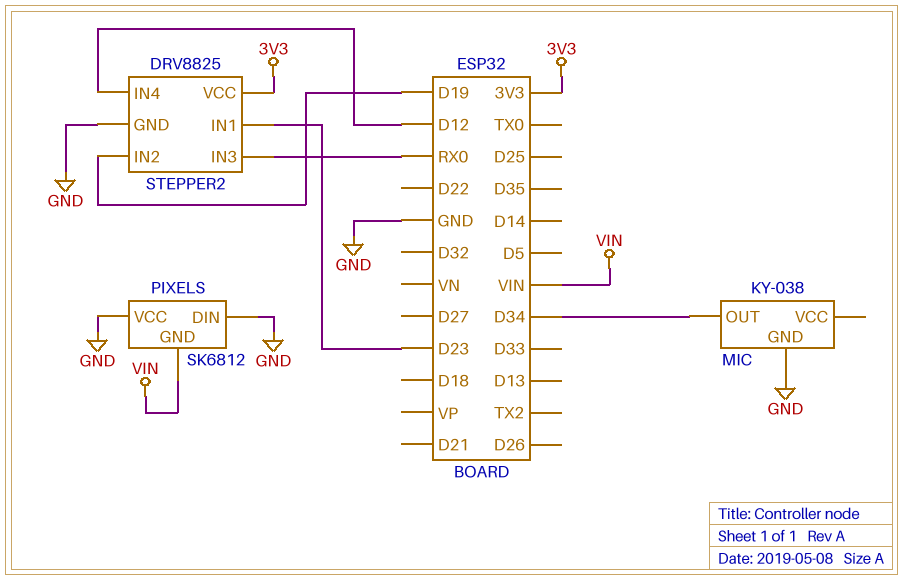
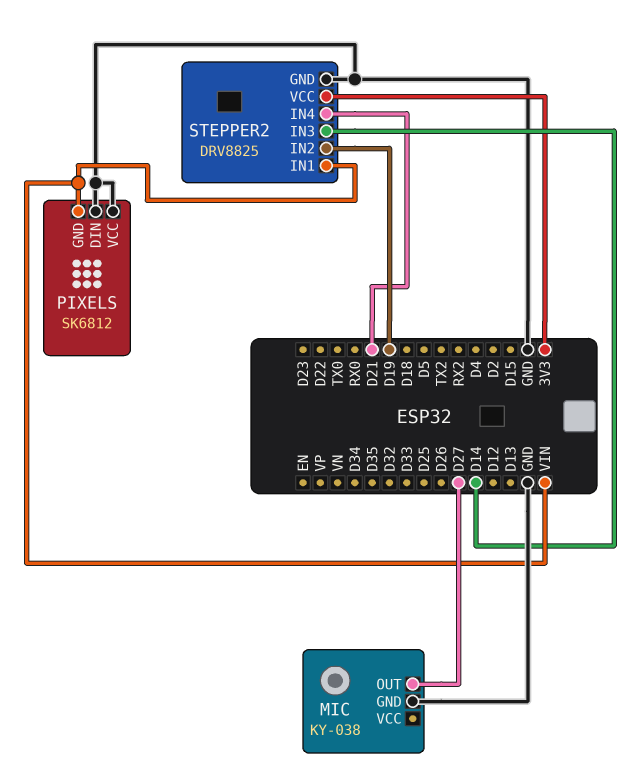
MIC pin OUT: D34 -> D27
STEPPER2 pin IN1: D23 -> VIN
STEPPER2 pin IN3: RX0 -> D14
STEPPER2 pin IN4: D12 -> D21

